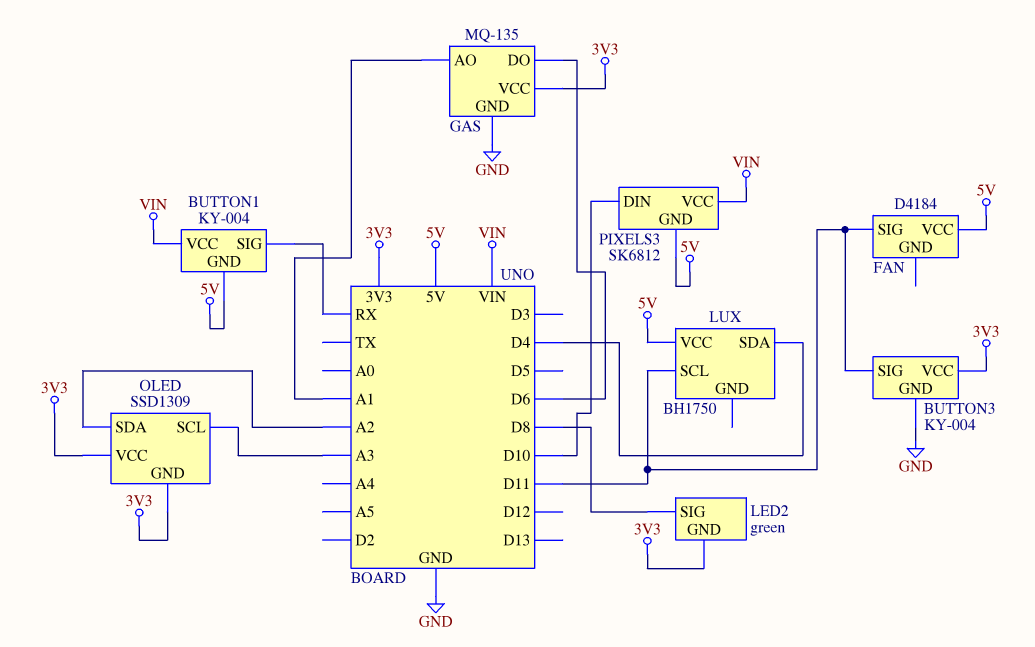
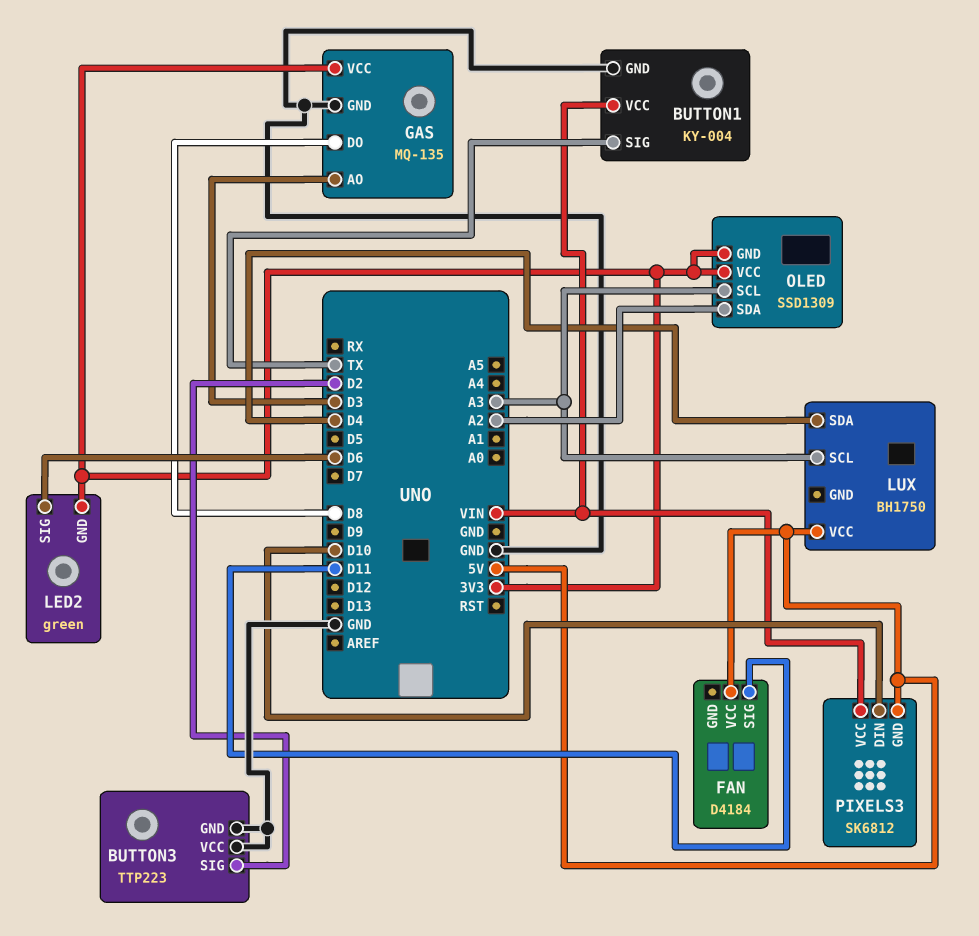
BUTTON1 pin GND: 5V -> GND
BUTTON1 pin SIG: RX -> TX
BUTTON3: KY-004 -> TTP223
BUTTON3 pin SIG: D11 -> D2
BUTTON3 pin VCC: 3V3 -> GND
GAS pin AO: A1 -> D3
GAS pin DO: D6 -> D8
LED2 pin SIG: D8 -> D6
LUX pin SCL: D11 -> A3

